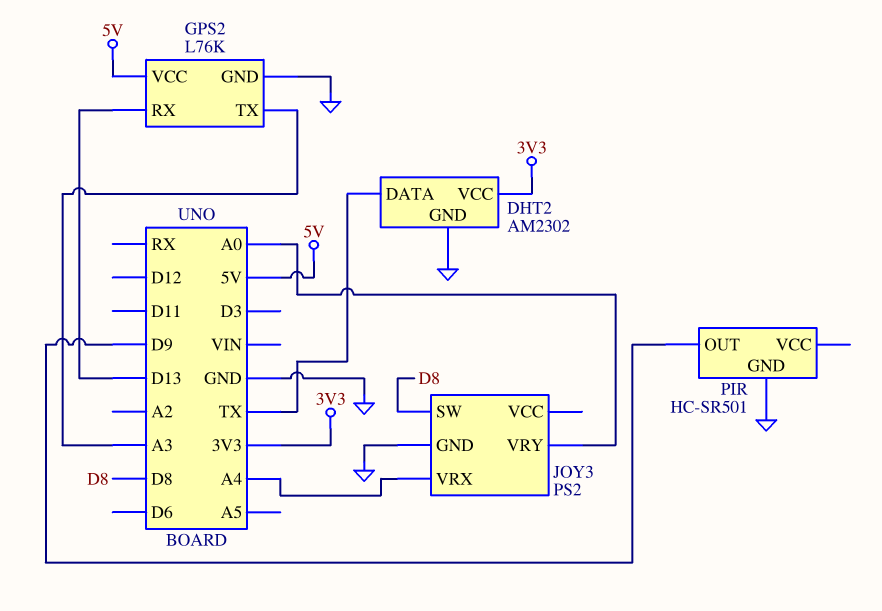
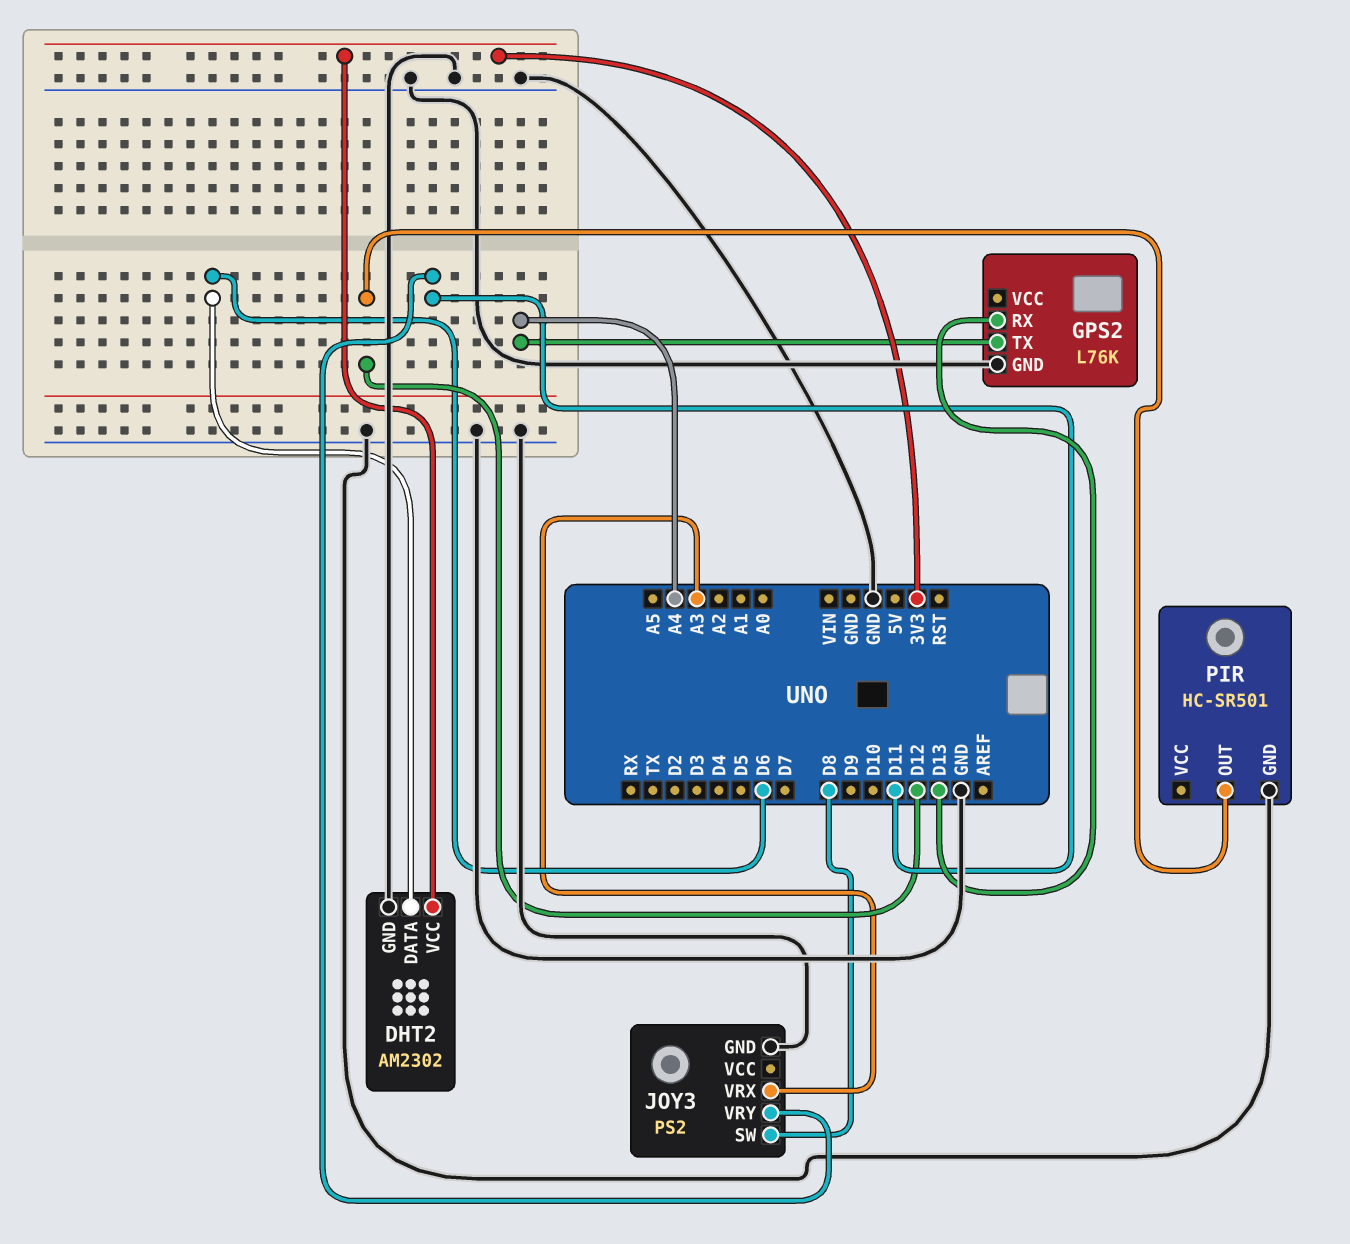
DHT2 pin DATA: TX -> D6
GPS2 pin TX: A3 -> A4
GPS2 pin VCC: 5V -> none
JOY3 pin VRX: A4 -> A3
JOY3 pin VRY: A0 -> D11
PIR pin OUT: D9 -> D12

